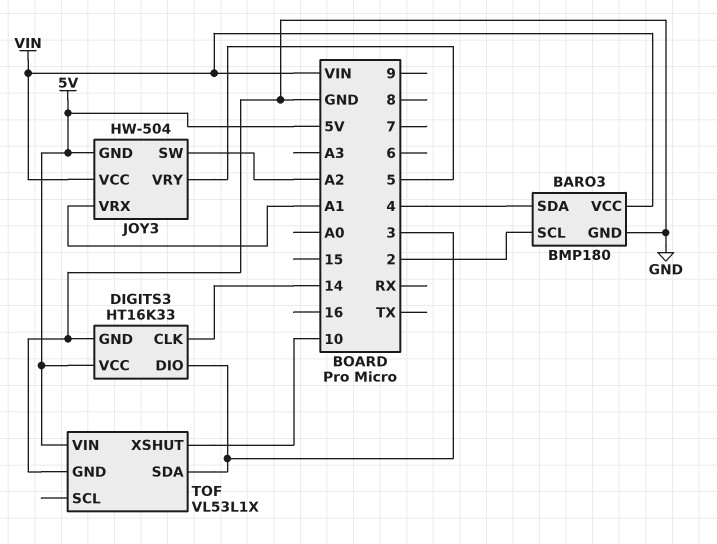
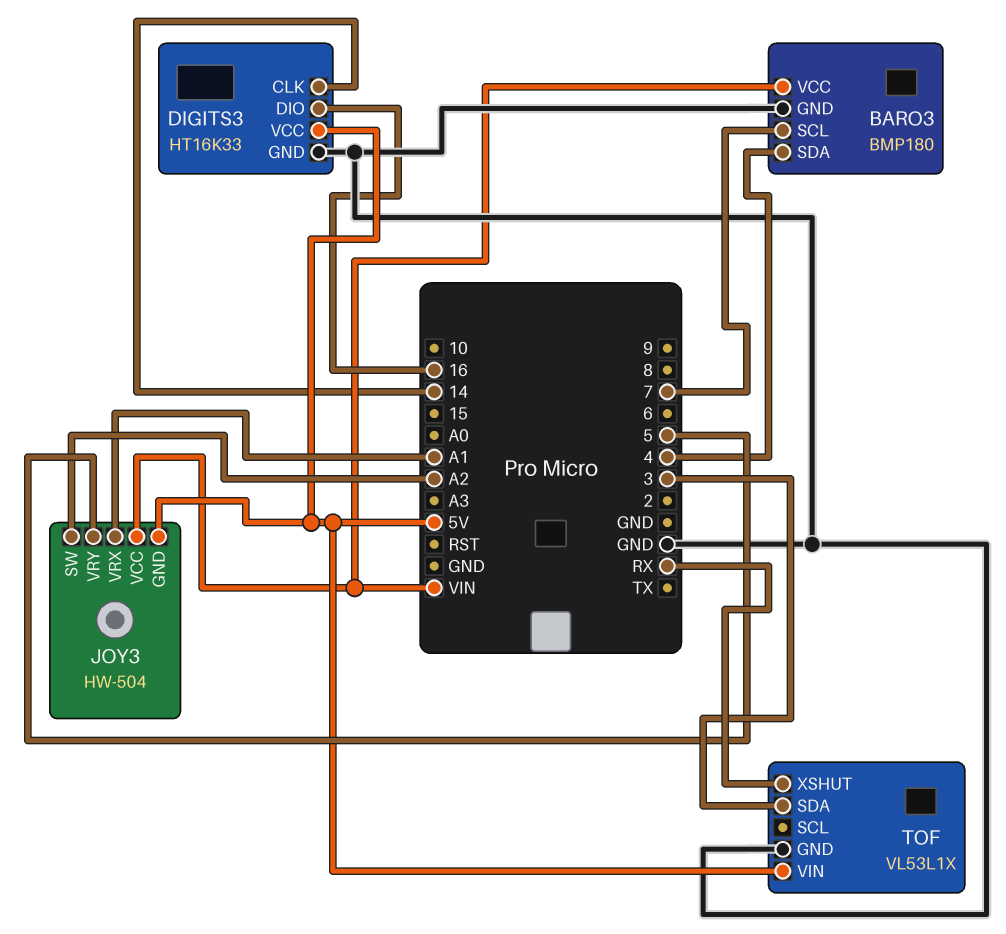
BARO3 pin SCL: 2 -> 7
DIGITS3 pin DIO: 3 -> 16
TOF pin XSHUT: 10 -> RX

